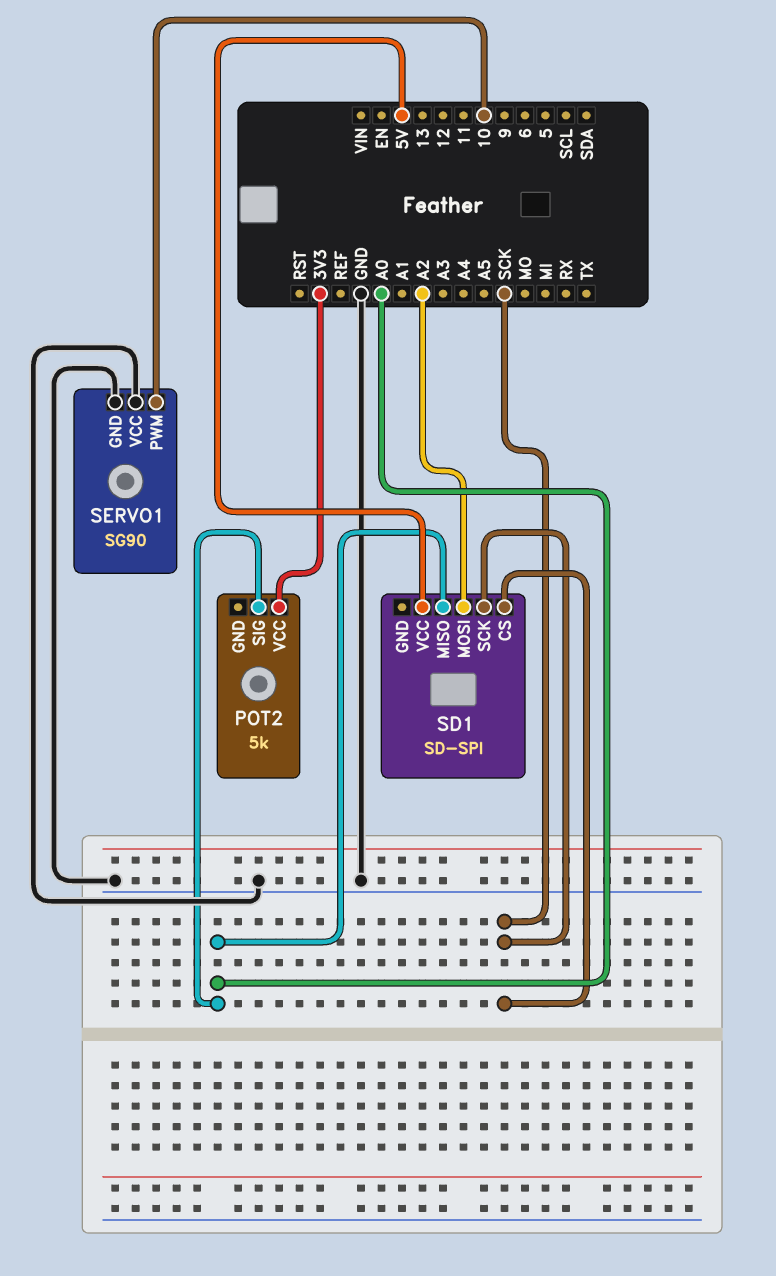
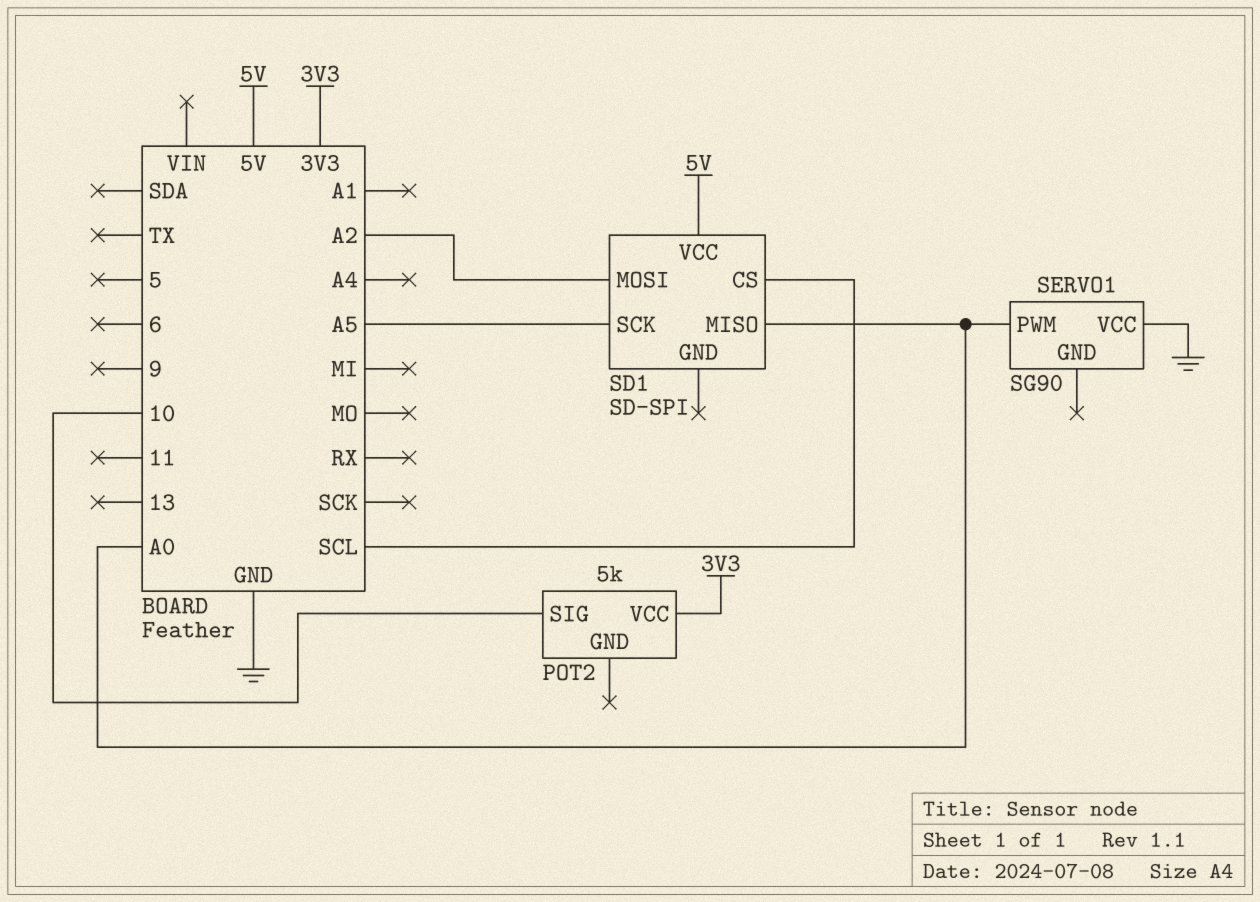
POT2 pin SIG: A0 -> 10
SD1 pin CS: SCK -> SCL
SD1 pin SCK: SCK -> A5
SERVO1 pin GND: GND -> none
SERVO1 pin PWM: 10 -> A0

